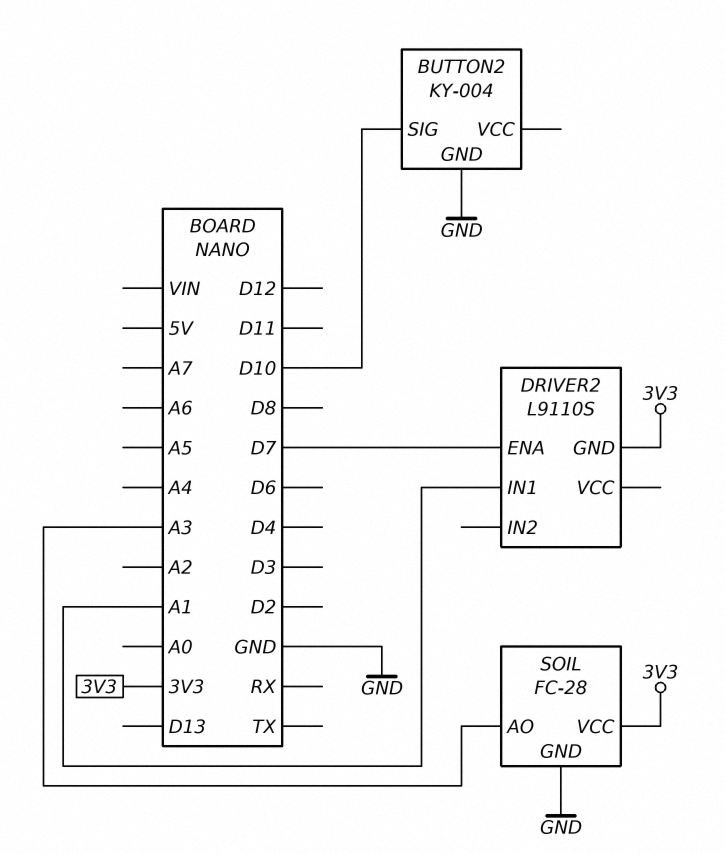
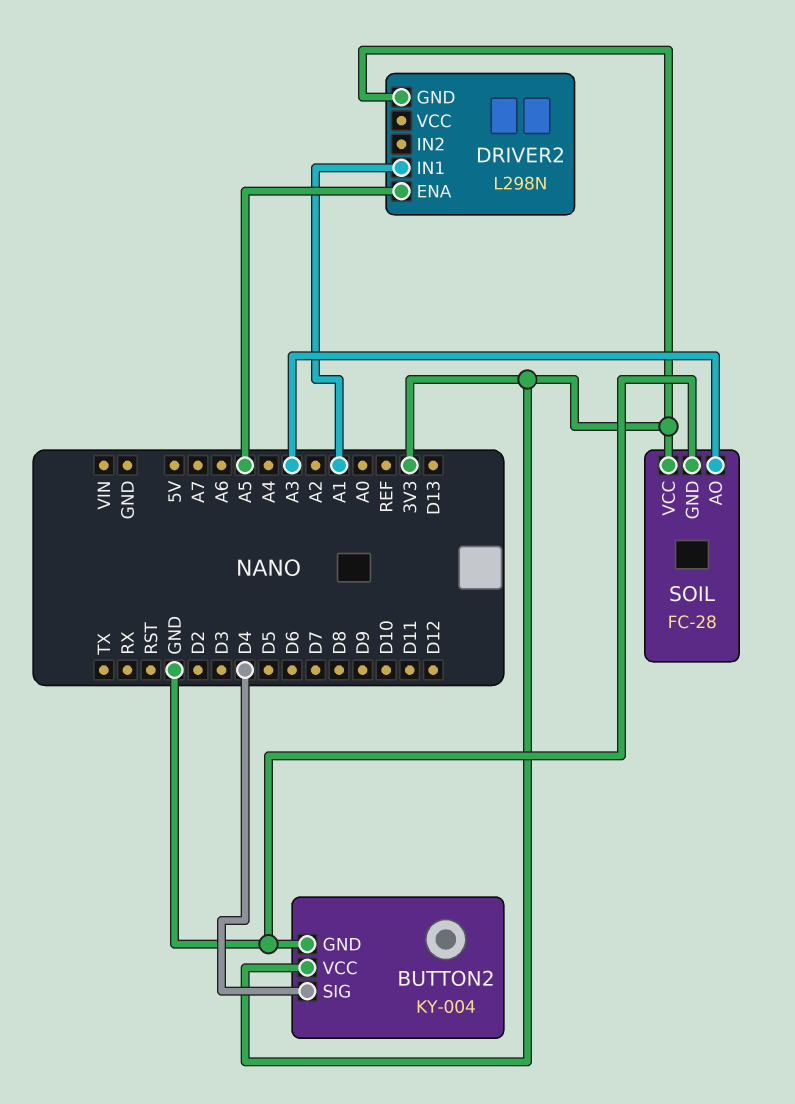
BUTTON2 pin SIG: D10 -> D4
BUTTON2 pin VCC: none -> 3V3
DRIVER2: L9110S -> L298N
DRIVER2 pin ENA: D7 -> A5

